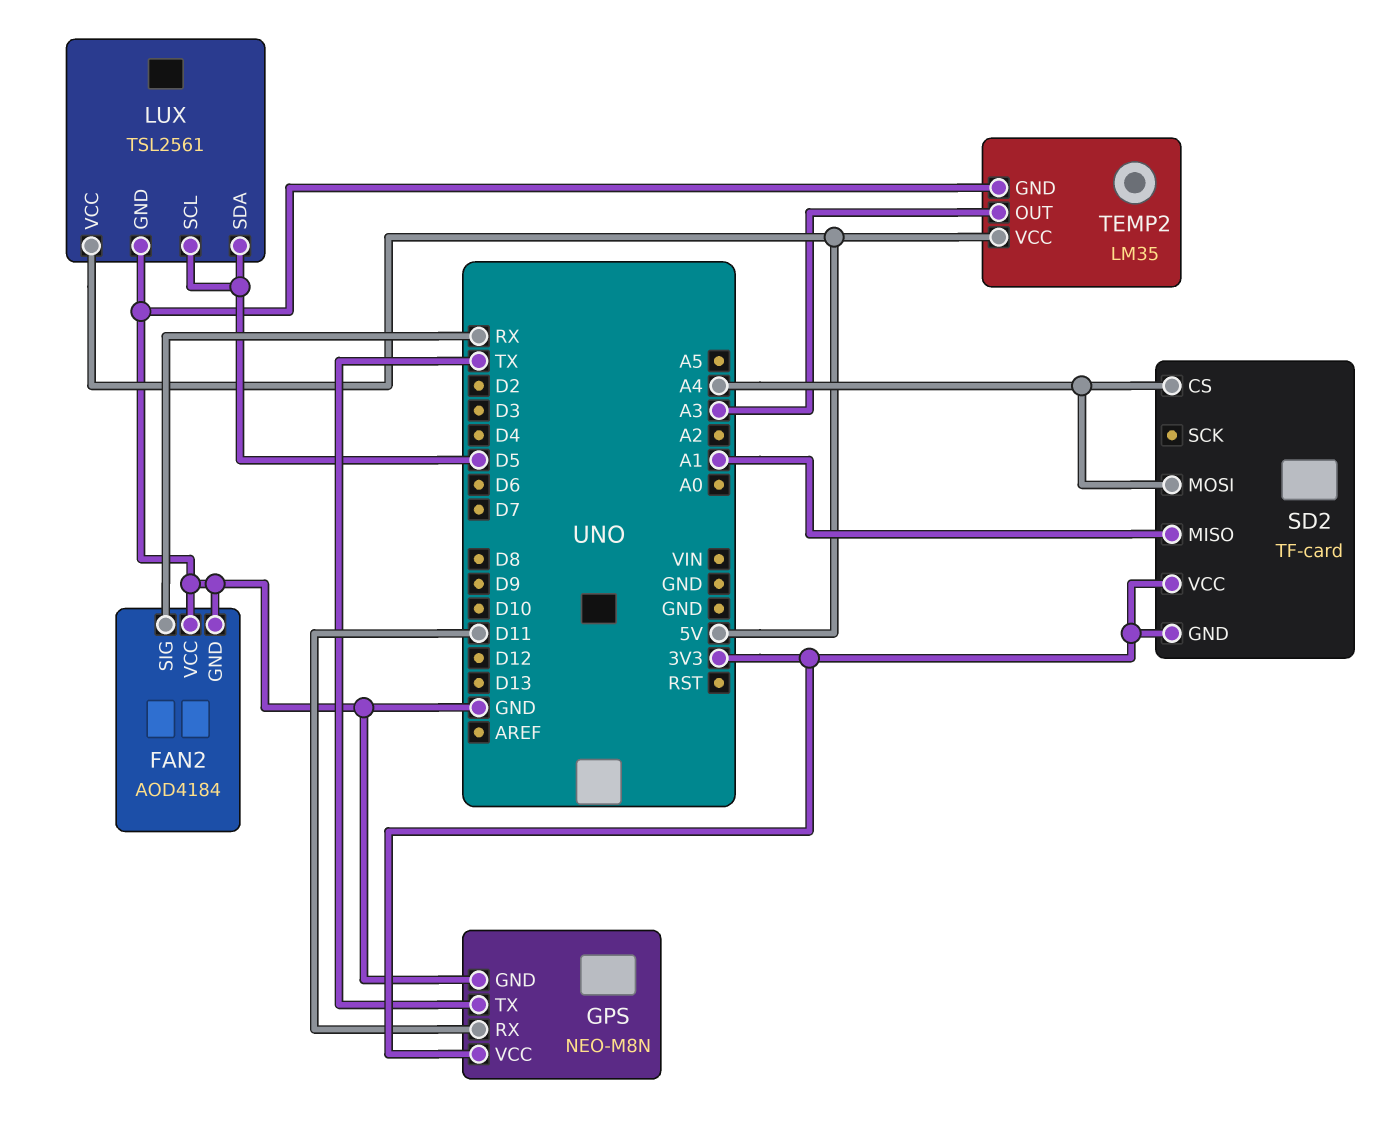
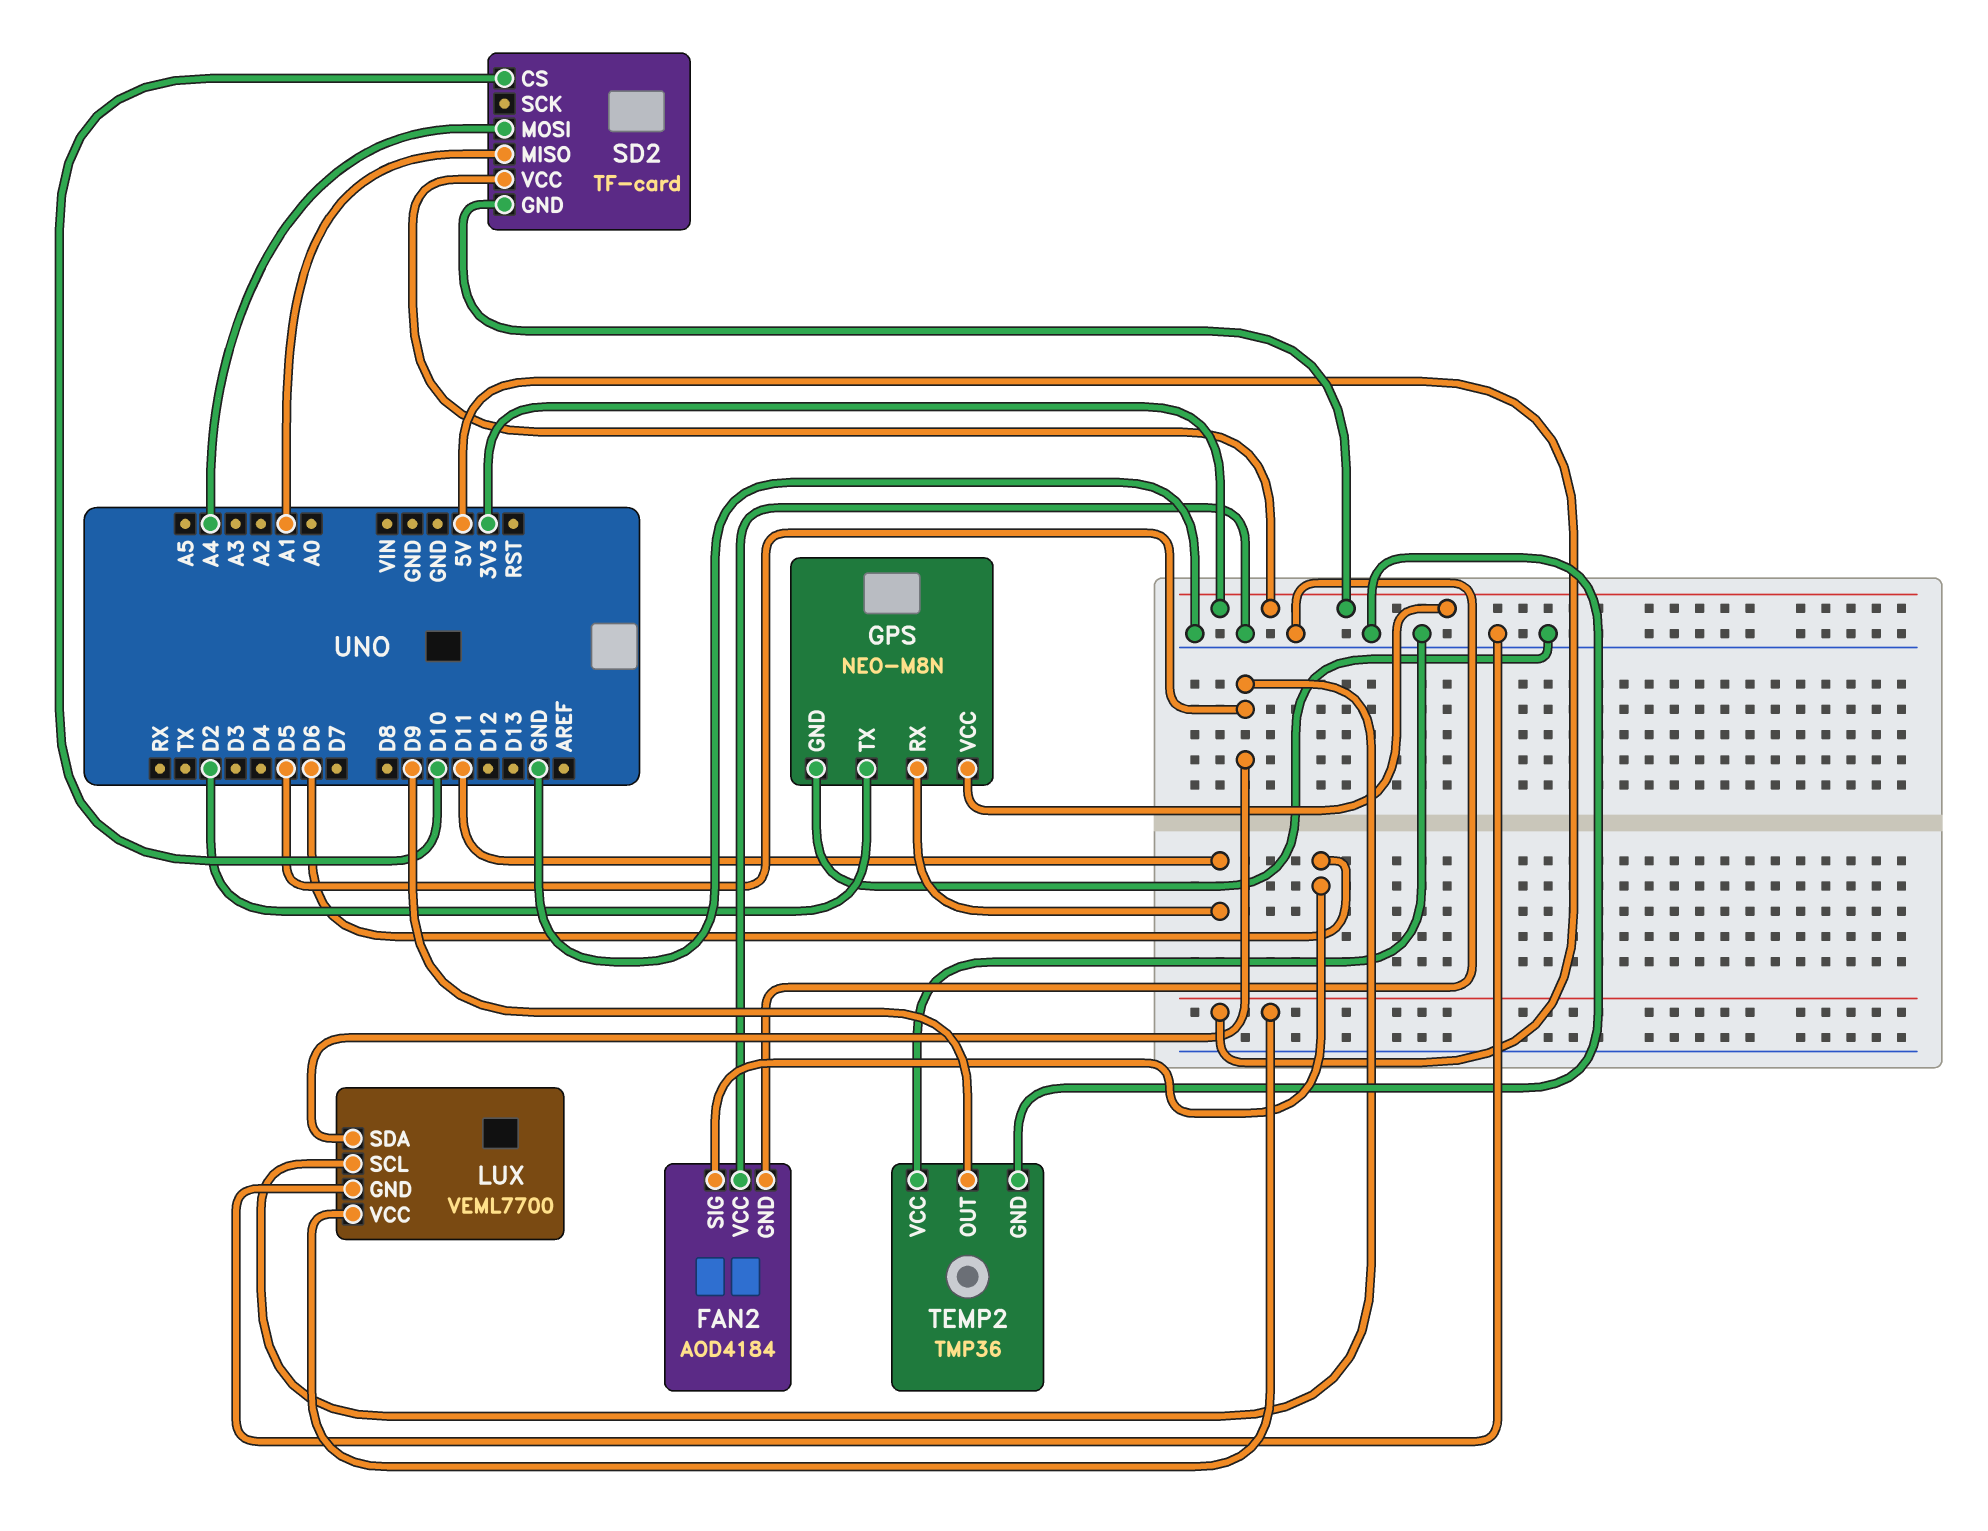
FAN2 pin SIG: RX -> D6
GPS pin TX: TX -> D2
LUX: TSL2561 -> VEML7700
SD2 pin CS: A4 -> D10
TEMP2: LM35 -> TMP36
TEMP2 pin OUT: A3 -> D9
TEMP2 pin VCC: 5V -> GND

